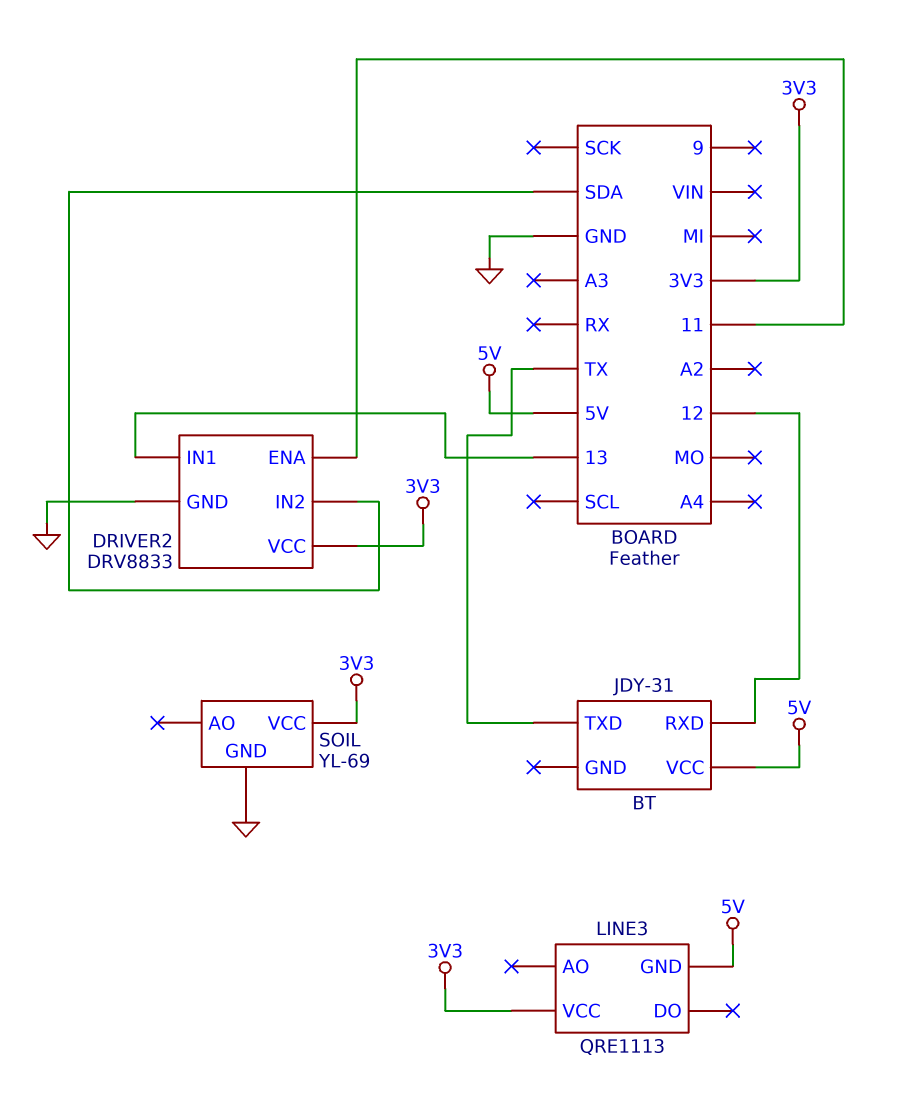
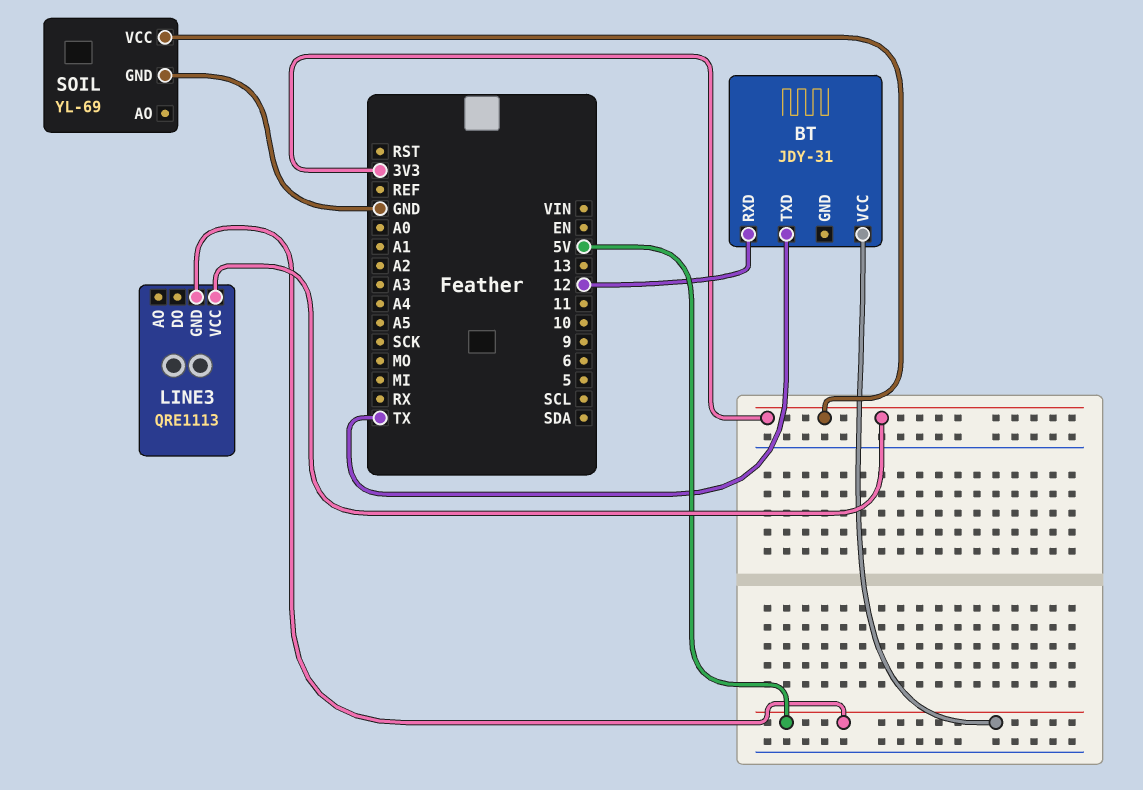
DRIVER2: DRV8833 -> none
DRIVER2 pin ENA: 11 -> none
DRIVER2 pin GND: GND -> none
DRIVER2 pin IN1: 13 -> none
DRIVER2 pin IN2: SDA -> none
DRIVER2 pin VCC: 3V3 -> none

